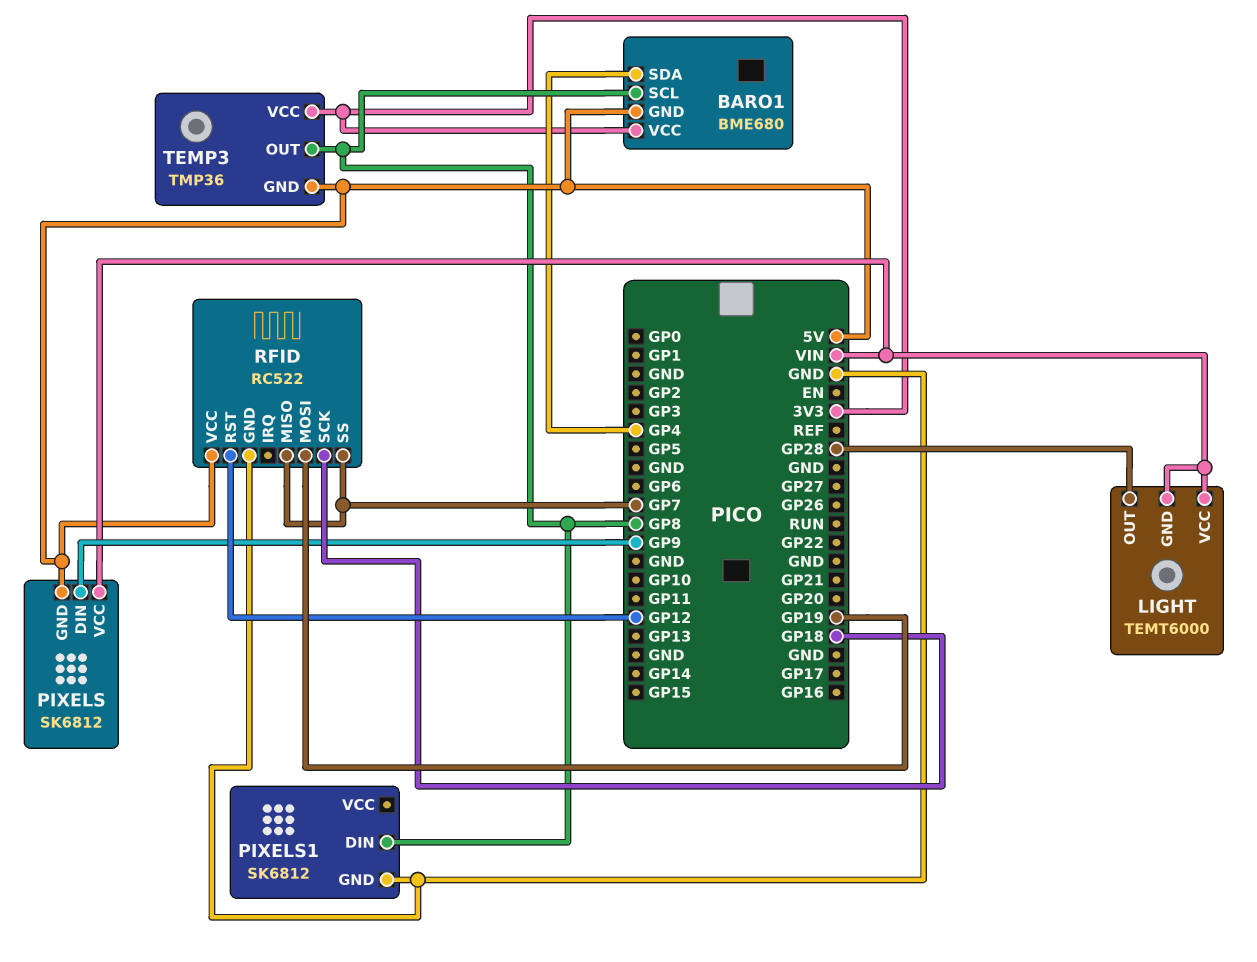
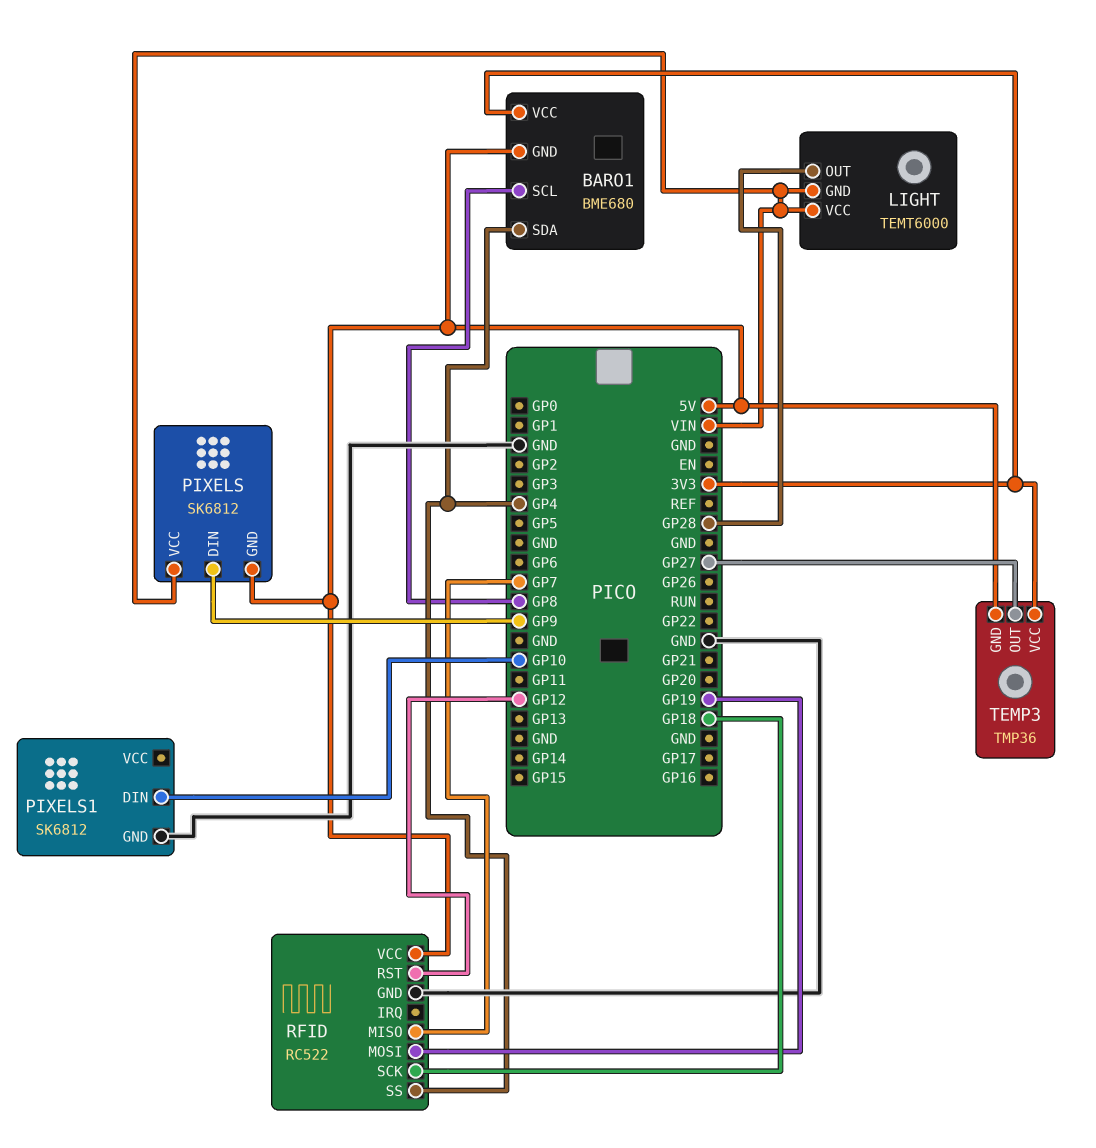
PIXELS1 pin DIN: GP8 -> GP10
RFID pin SS: GP7 -> GP4
TEMP3 pin OUT: GP8 -> GP27

